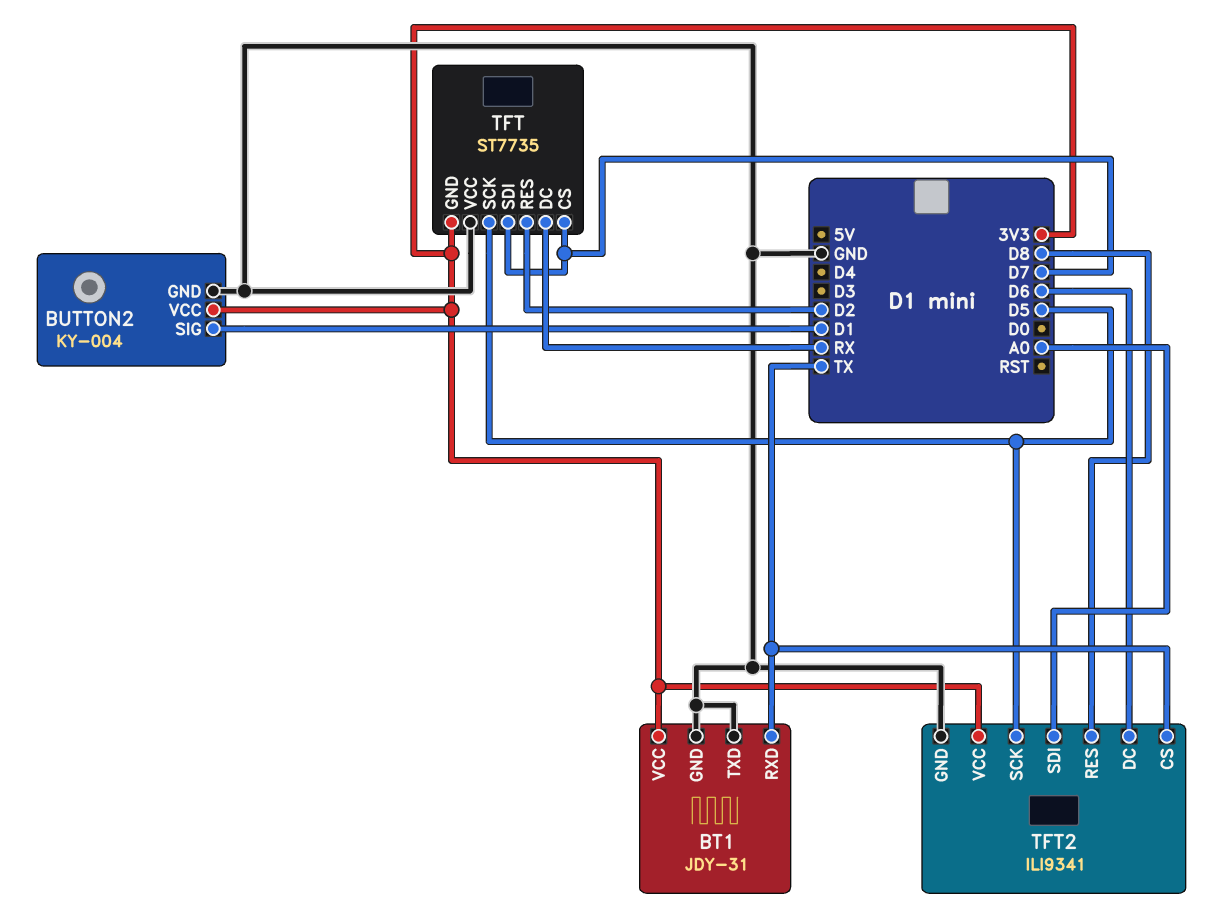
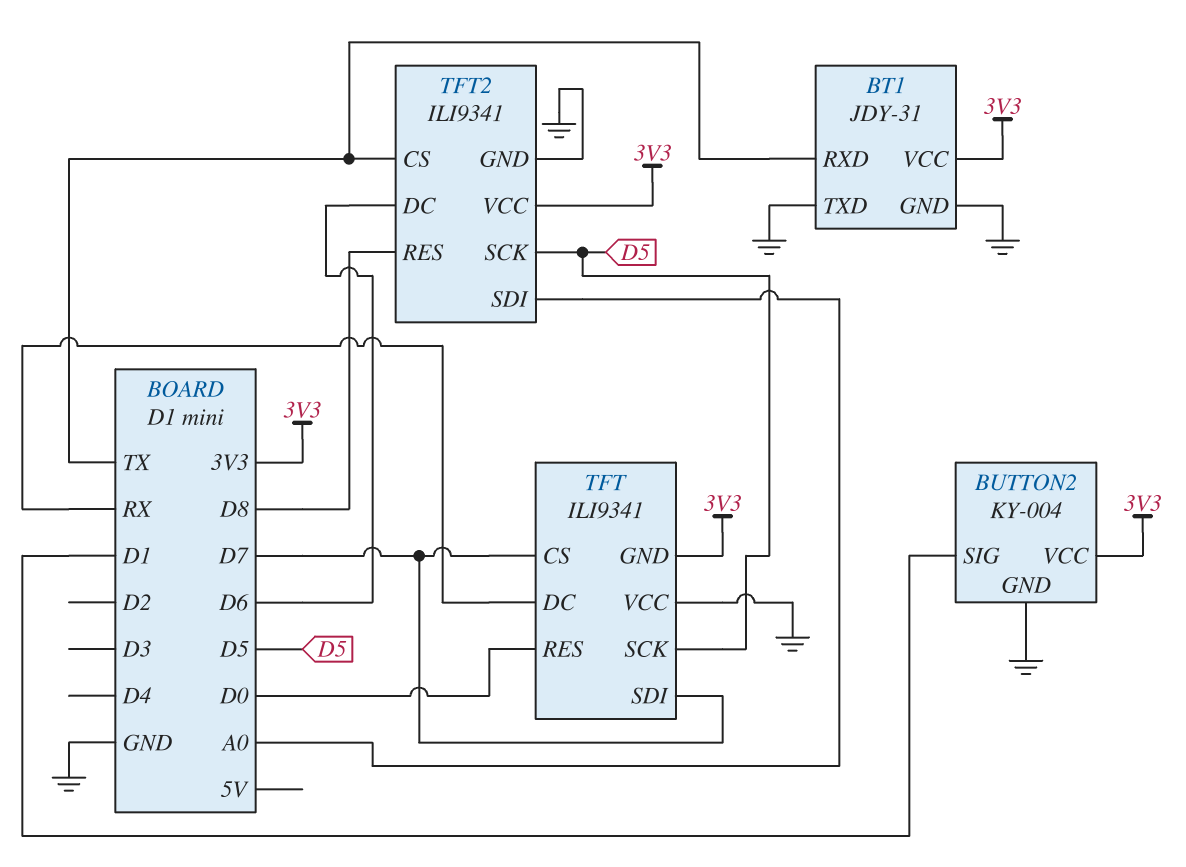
TFT: ST7735 -> ILI9341
TFT pin RES: D2 -> D0

